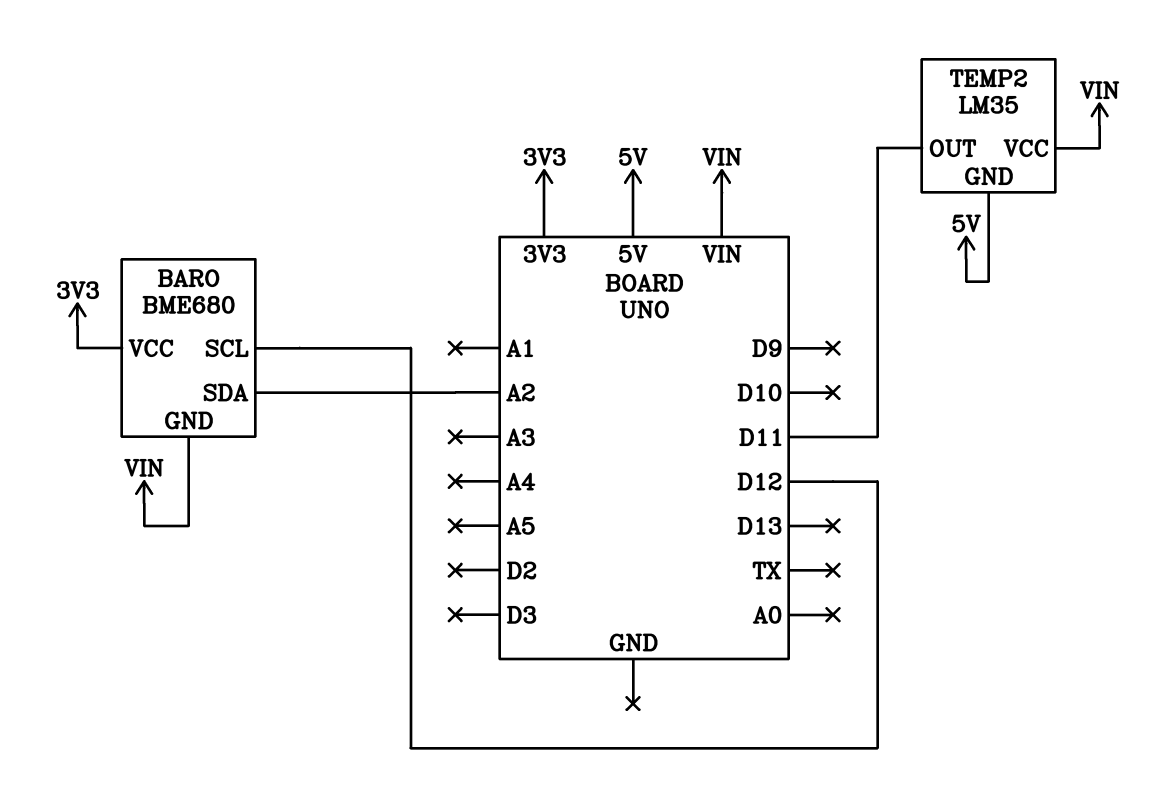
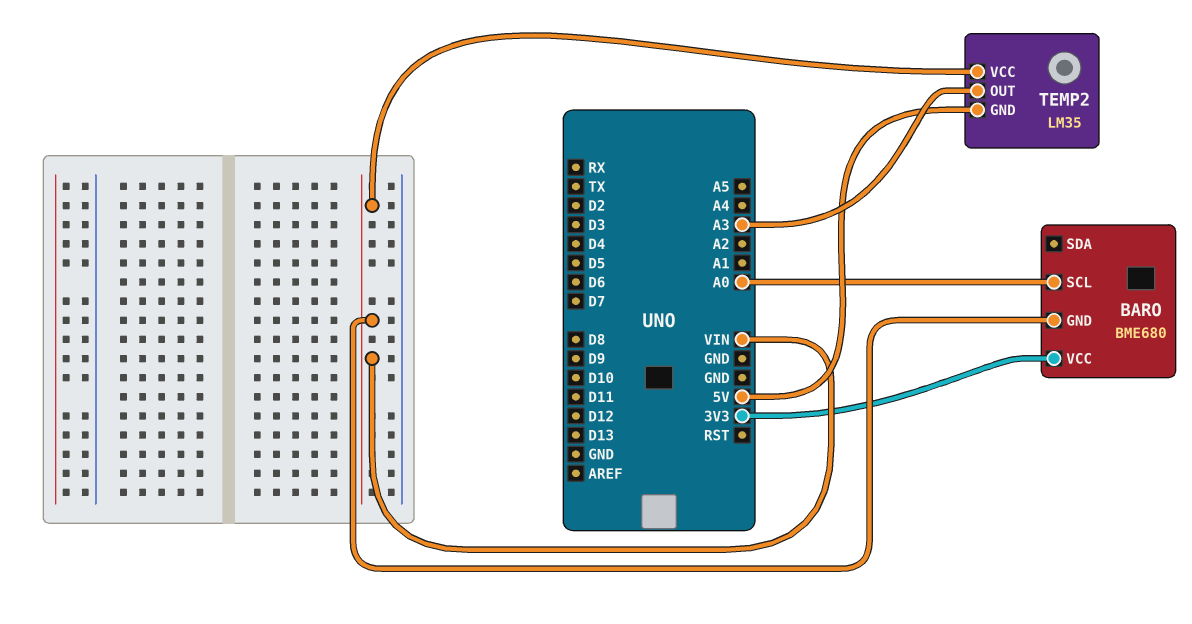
BARO pin SCL: D12 -> A0
BARO pin SDA: A2 -> none
TEMP2 pin OUT: D11 -> A3

